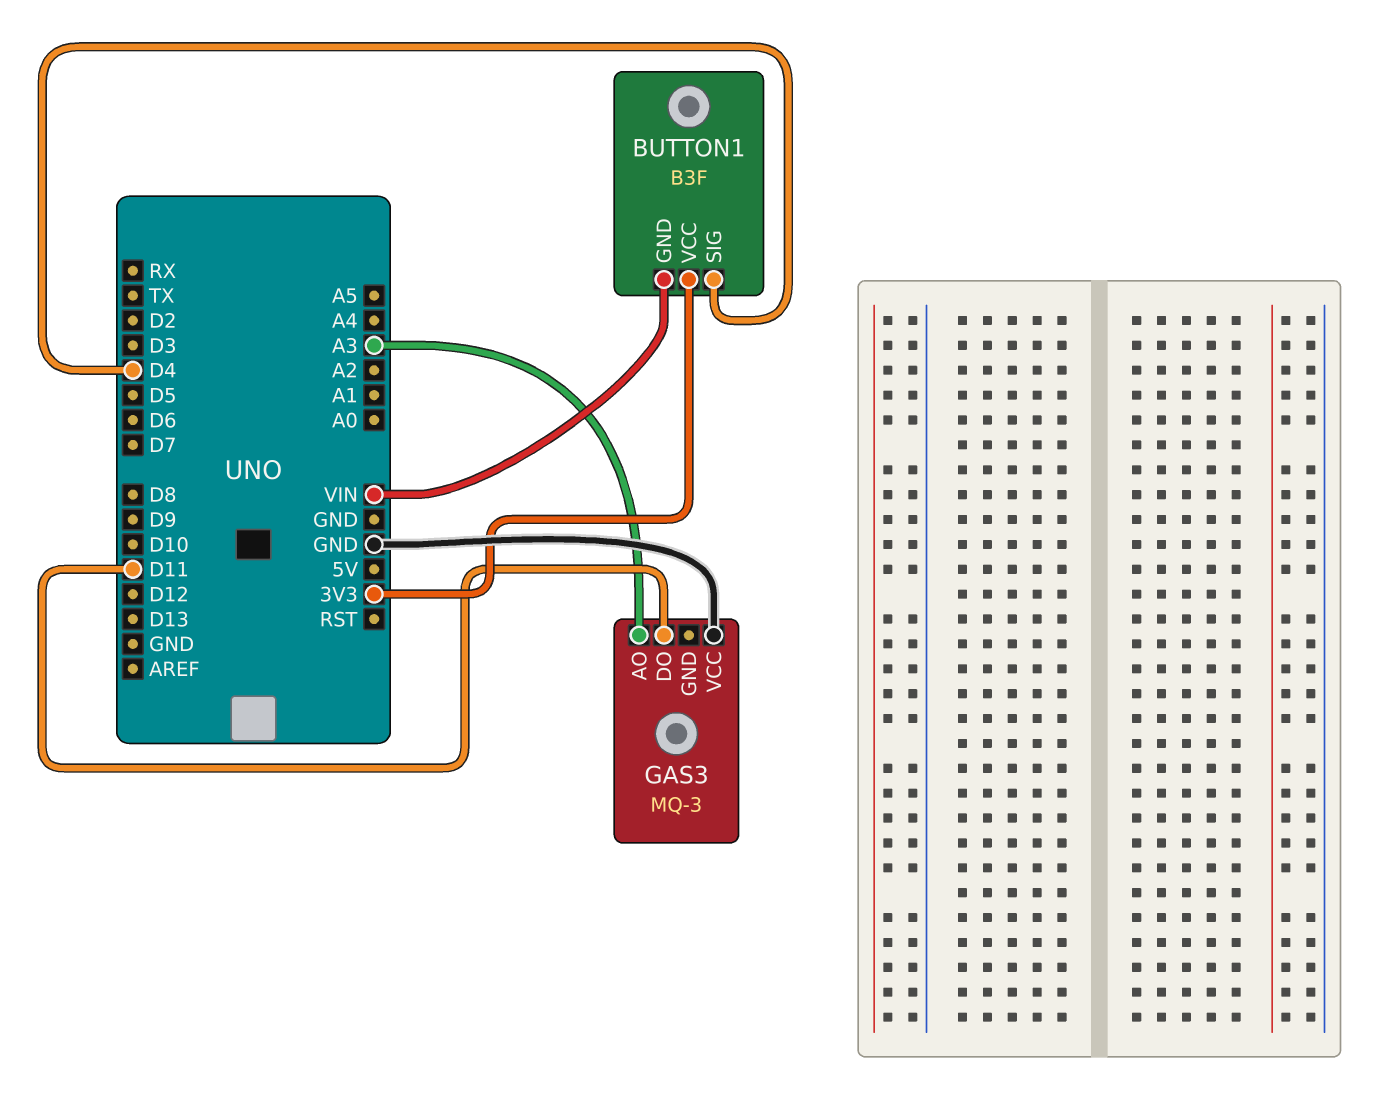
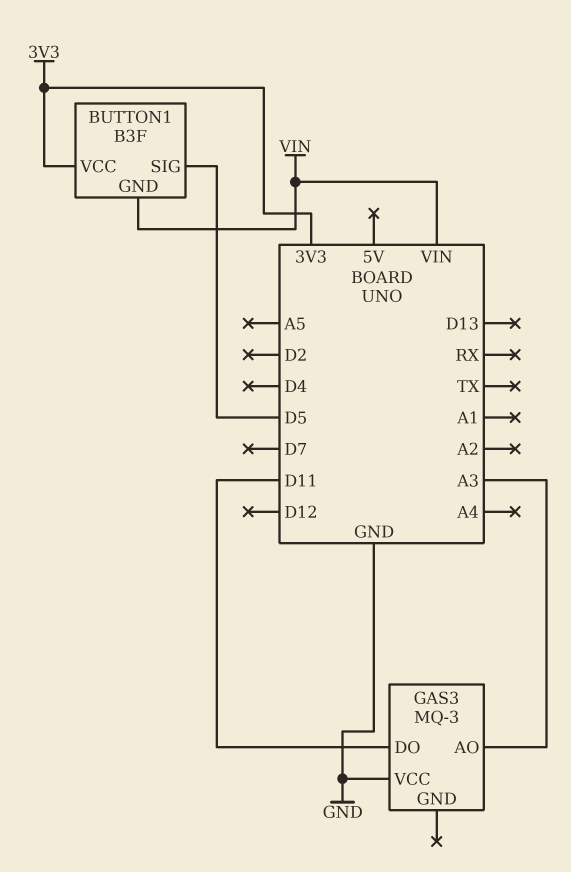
BUTTON1 pin SIG: D4 -> D5

